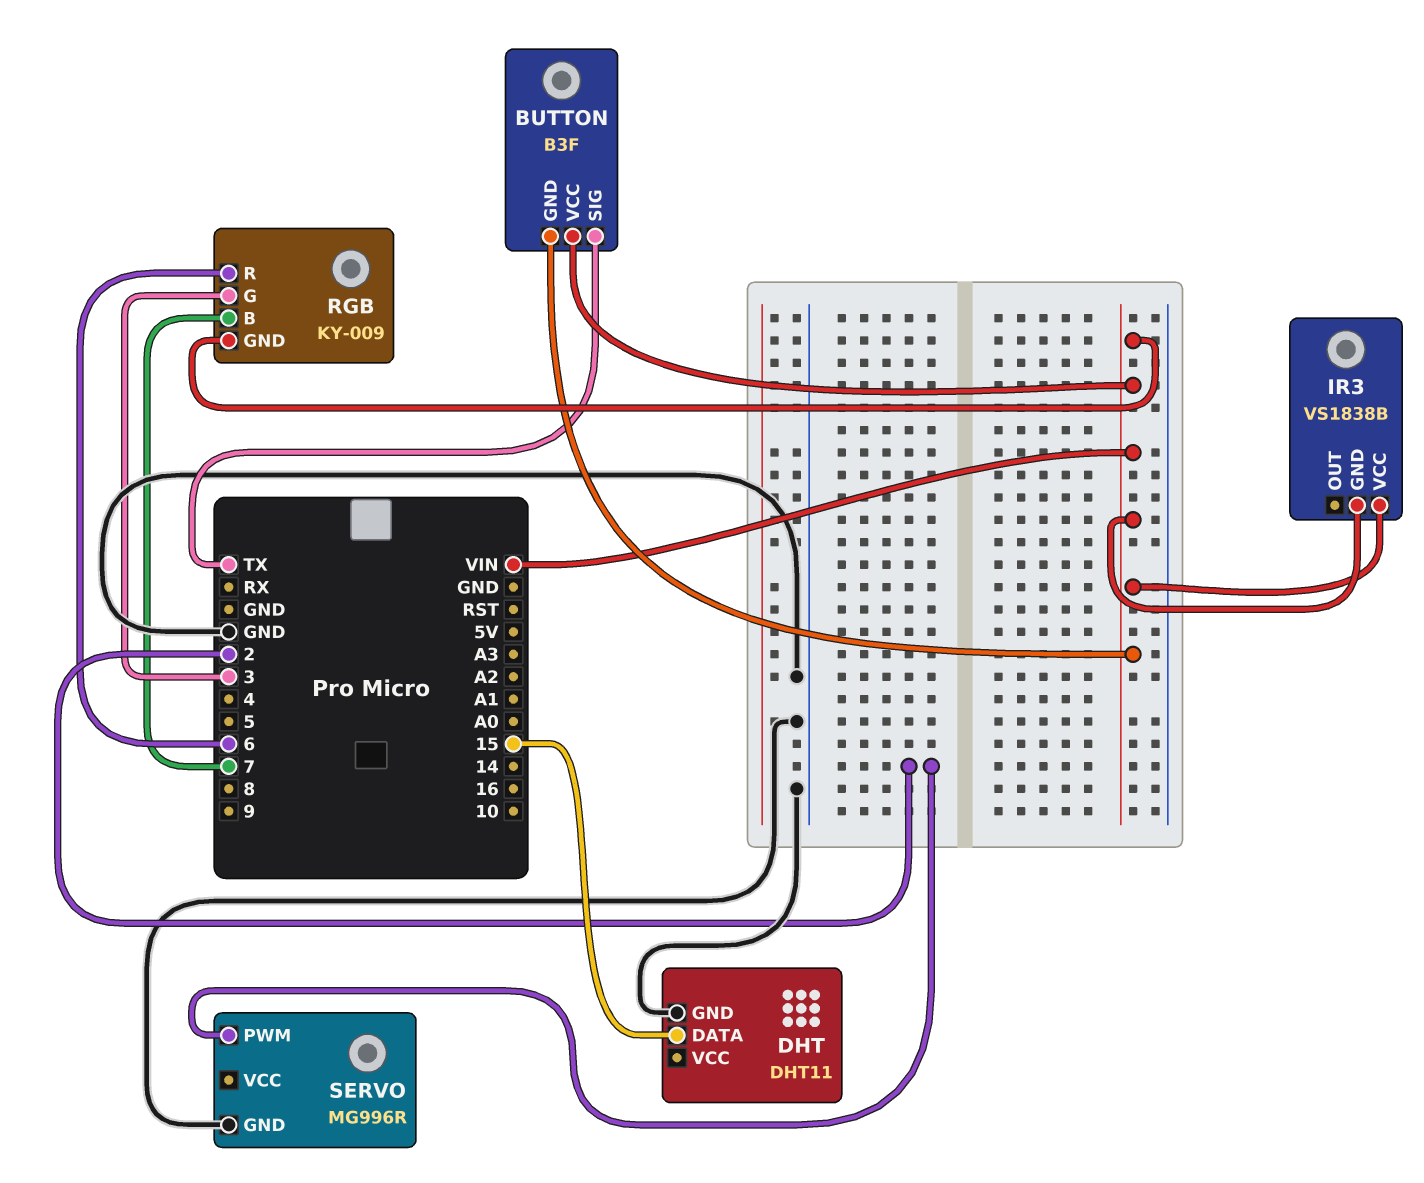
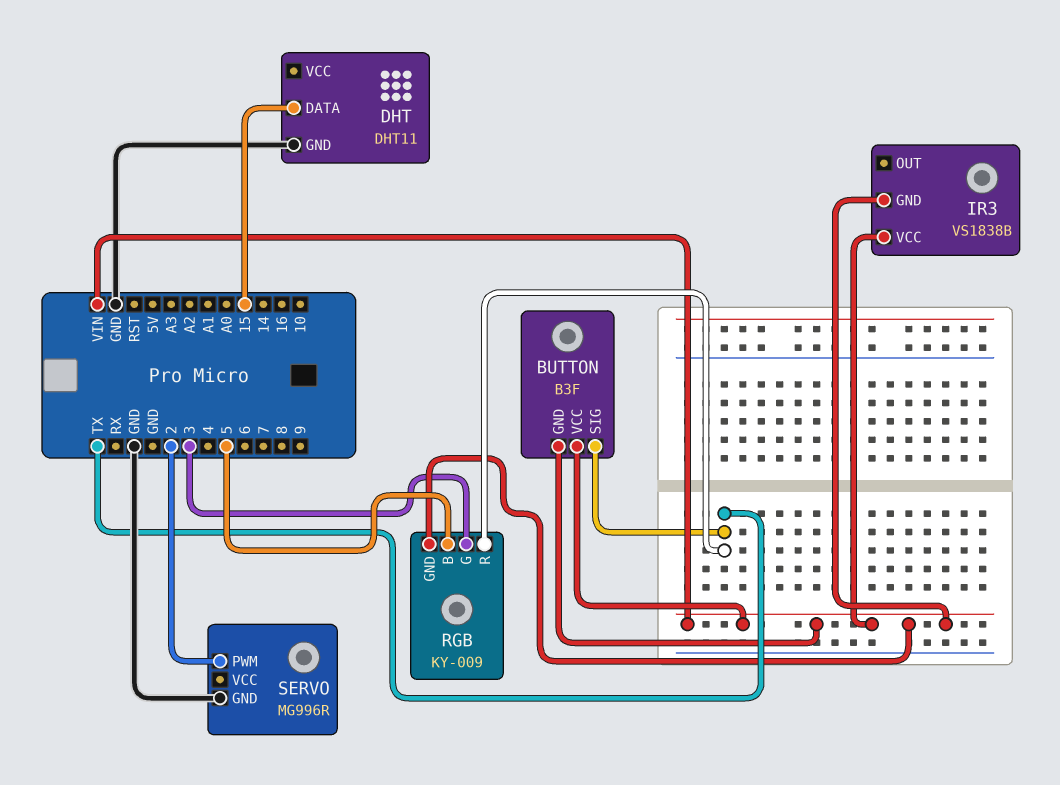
RGB pin B: 7 -> 5
RGB pin R: 6 -> TX

